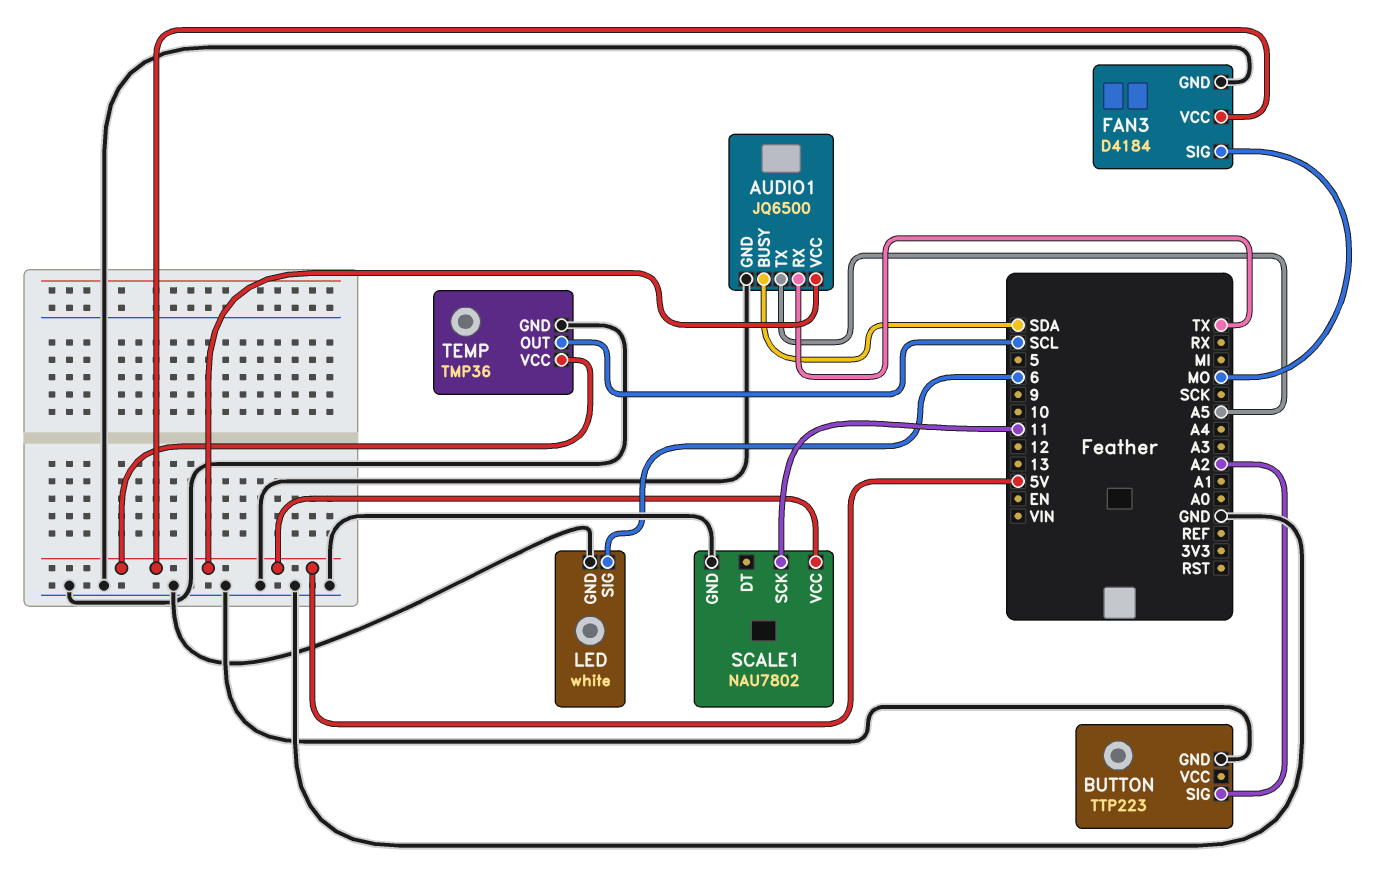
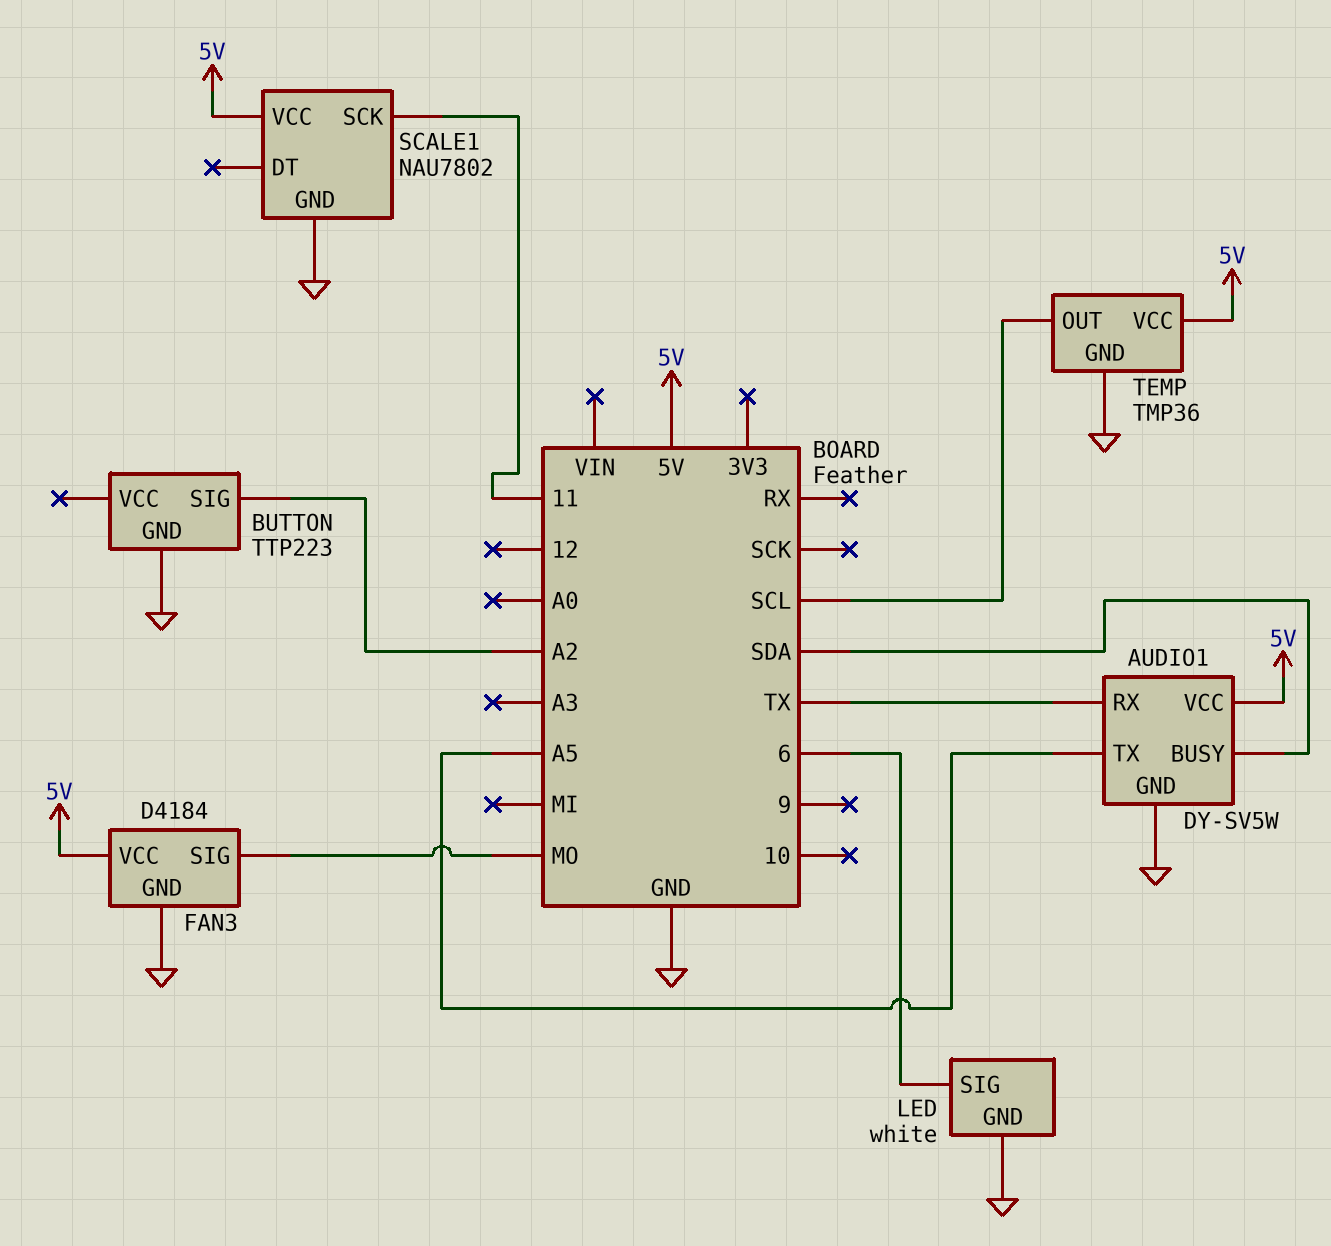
AUDIO1: JQ6500 -> DY-SV5W

